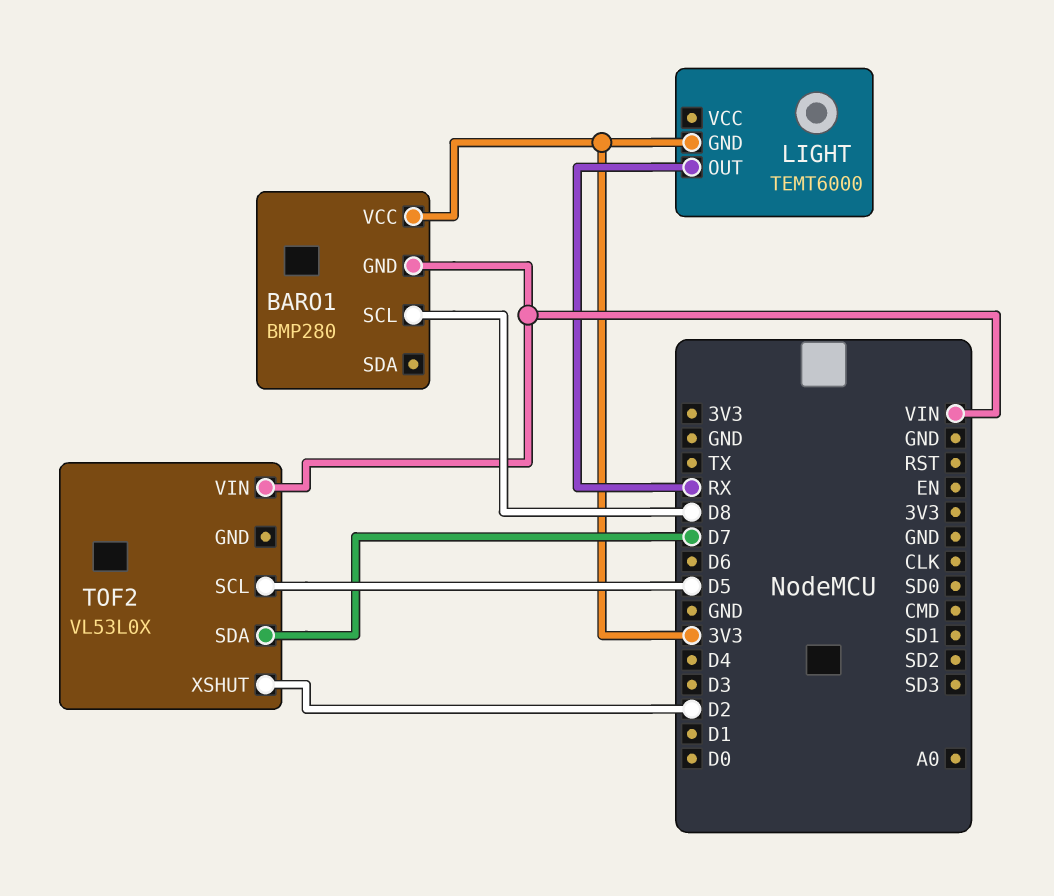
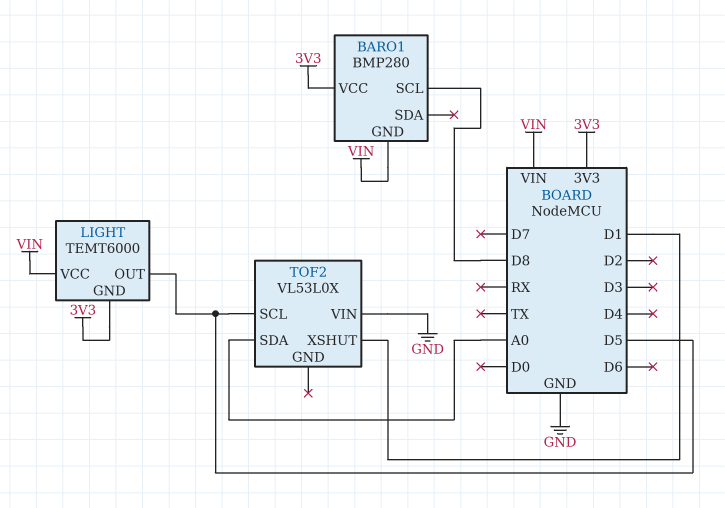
LIGHT pin OUT: RX -> D5
LIGHT pin VCC: none -> VIN
TOF2 pin SDA: D7 -> A0
TOF2 pin VIN: VIN -> GND
TOF2 pin XSHUT: D2 -> D1

